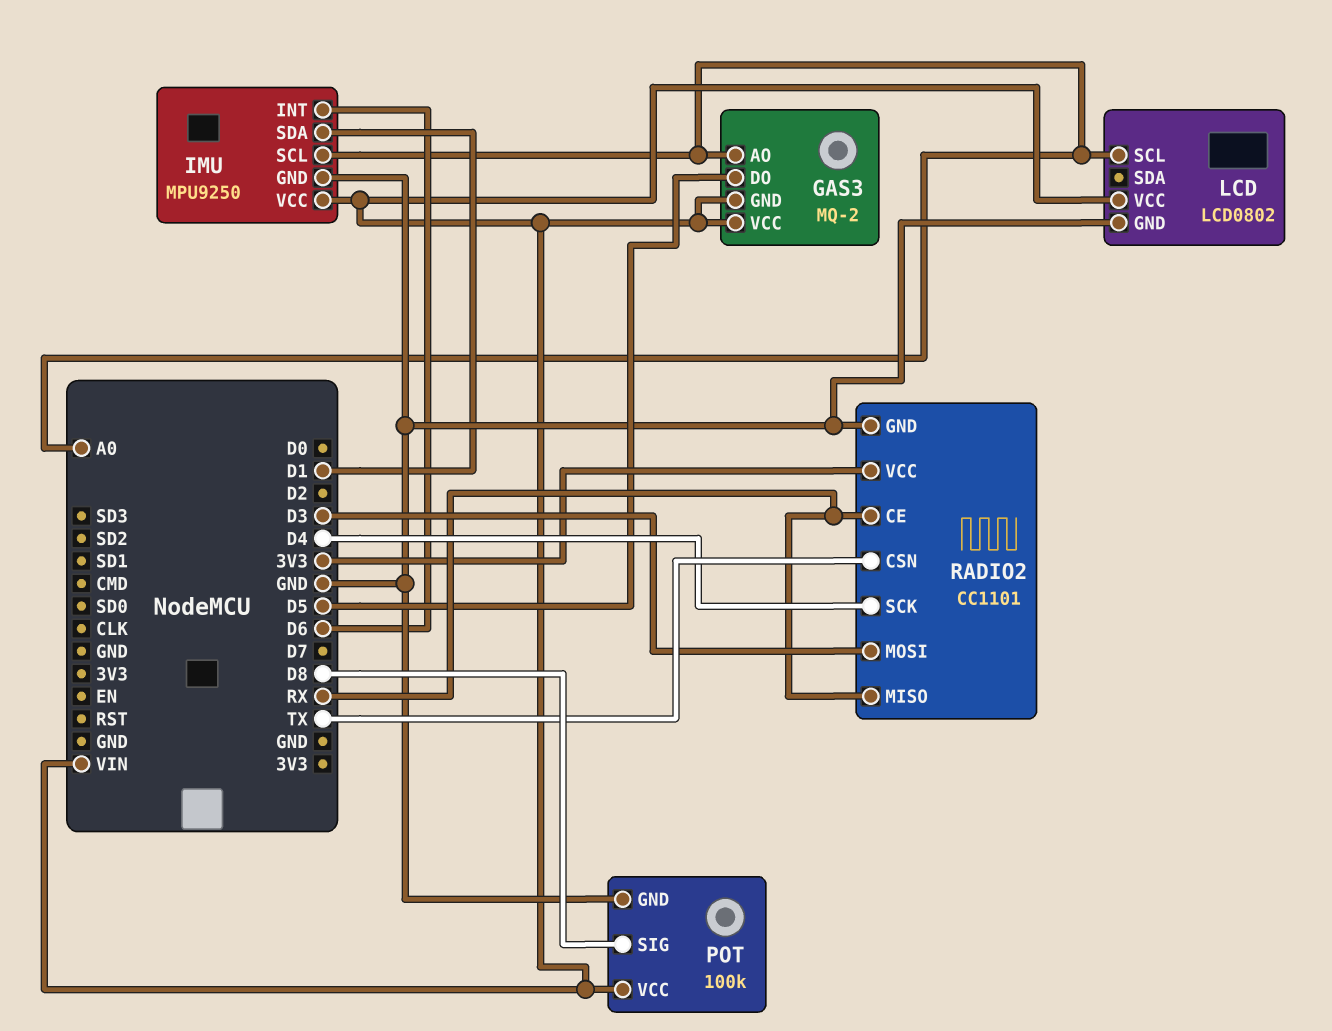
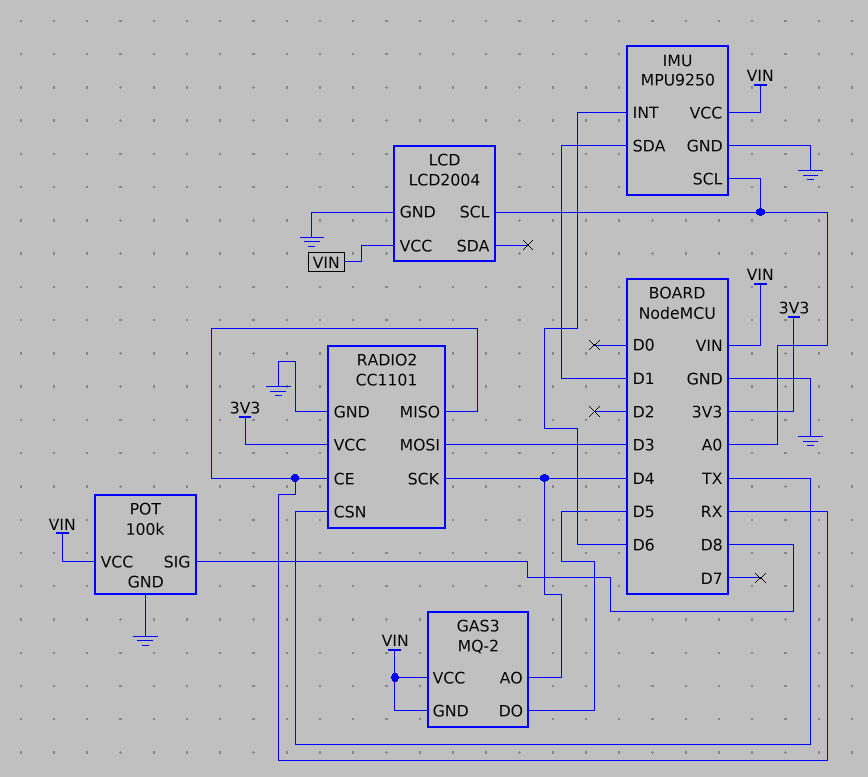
GAS3 pin AO: A0 -> D4
LCD: LCD0802 -> LCD2004

